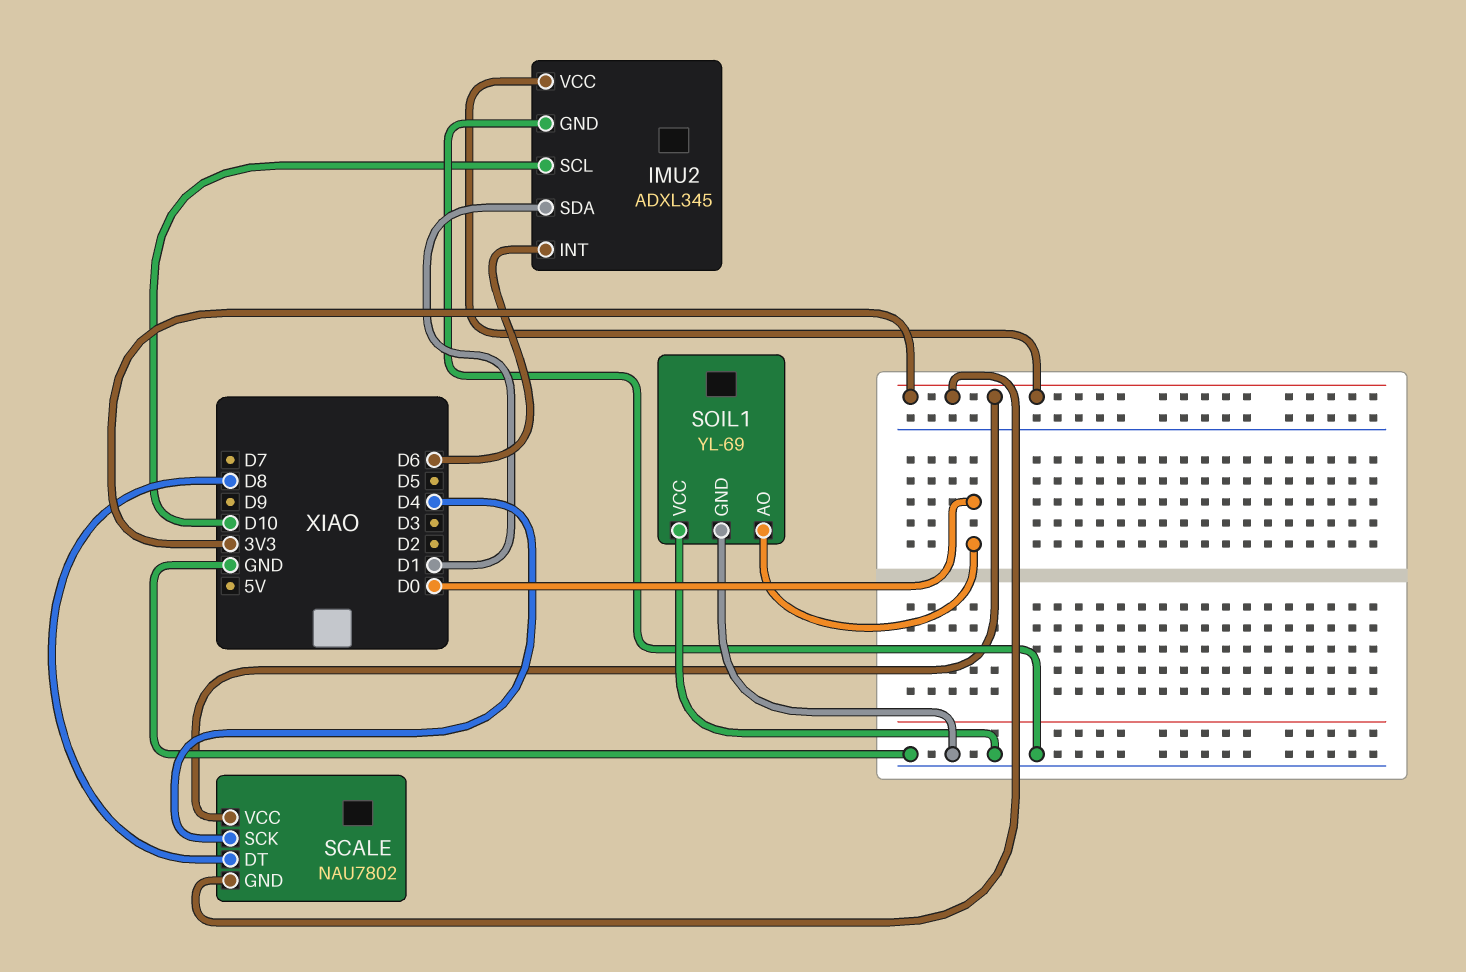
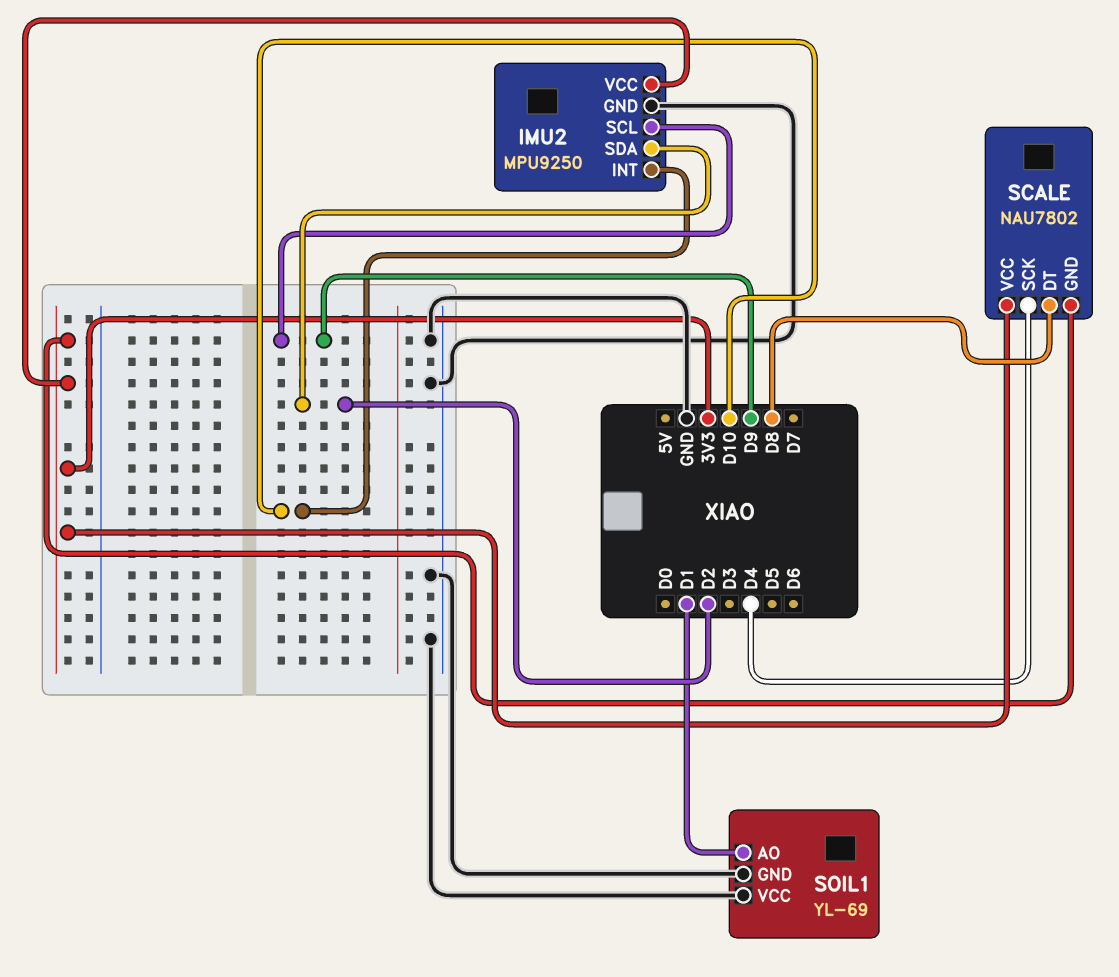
IMU2: ADXL345 -> MPU9250
IMU2 pin INT: D6 -> D10
IMU2 pin SCL: D10 -> D9
IMU2 pin SDA: D1 -> D2
SOIL1 pin AO: D0 -> D1

